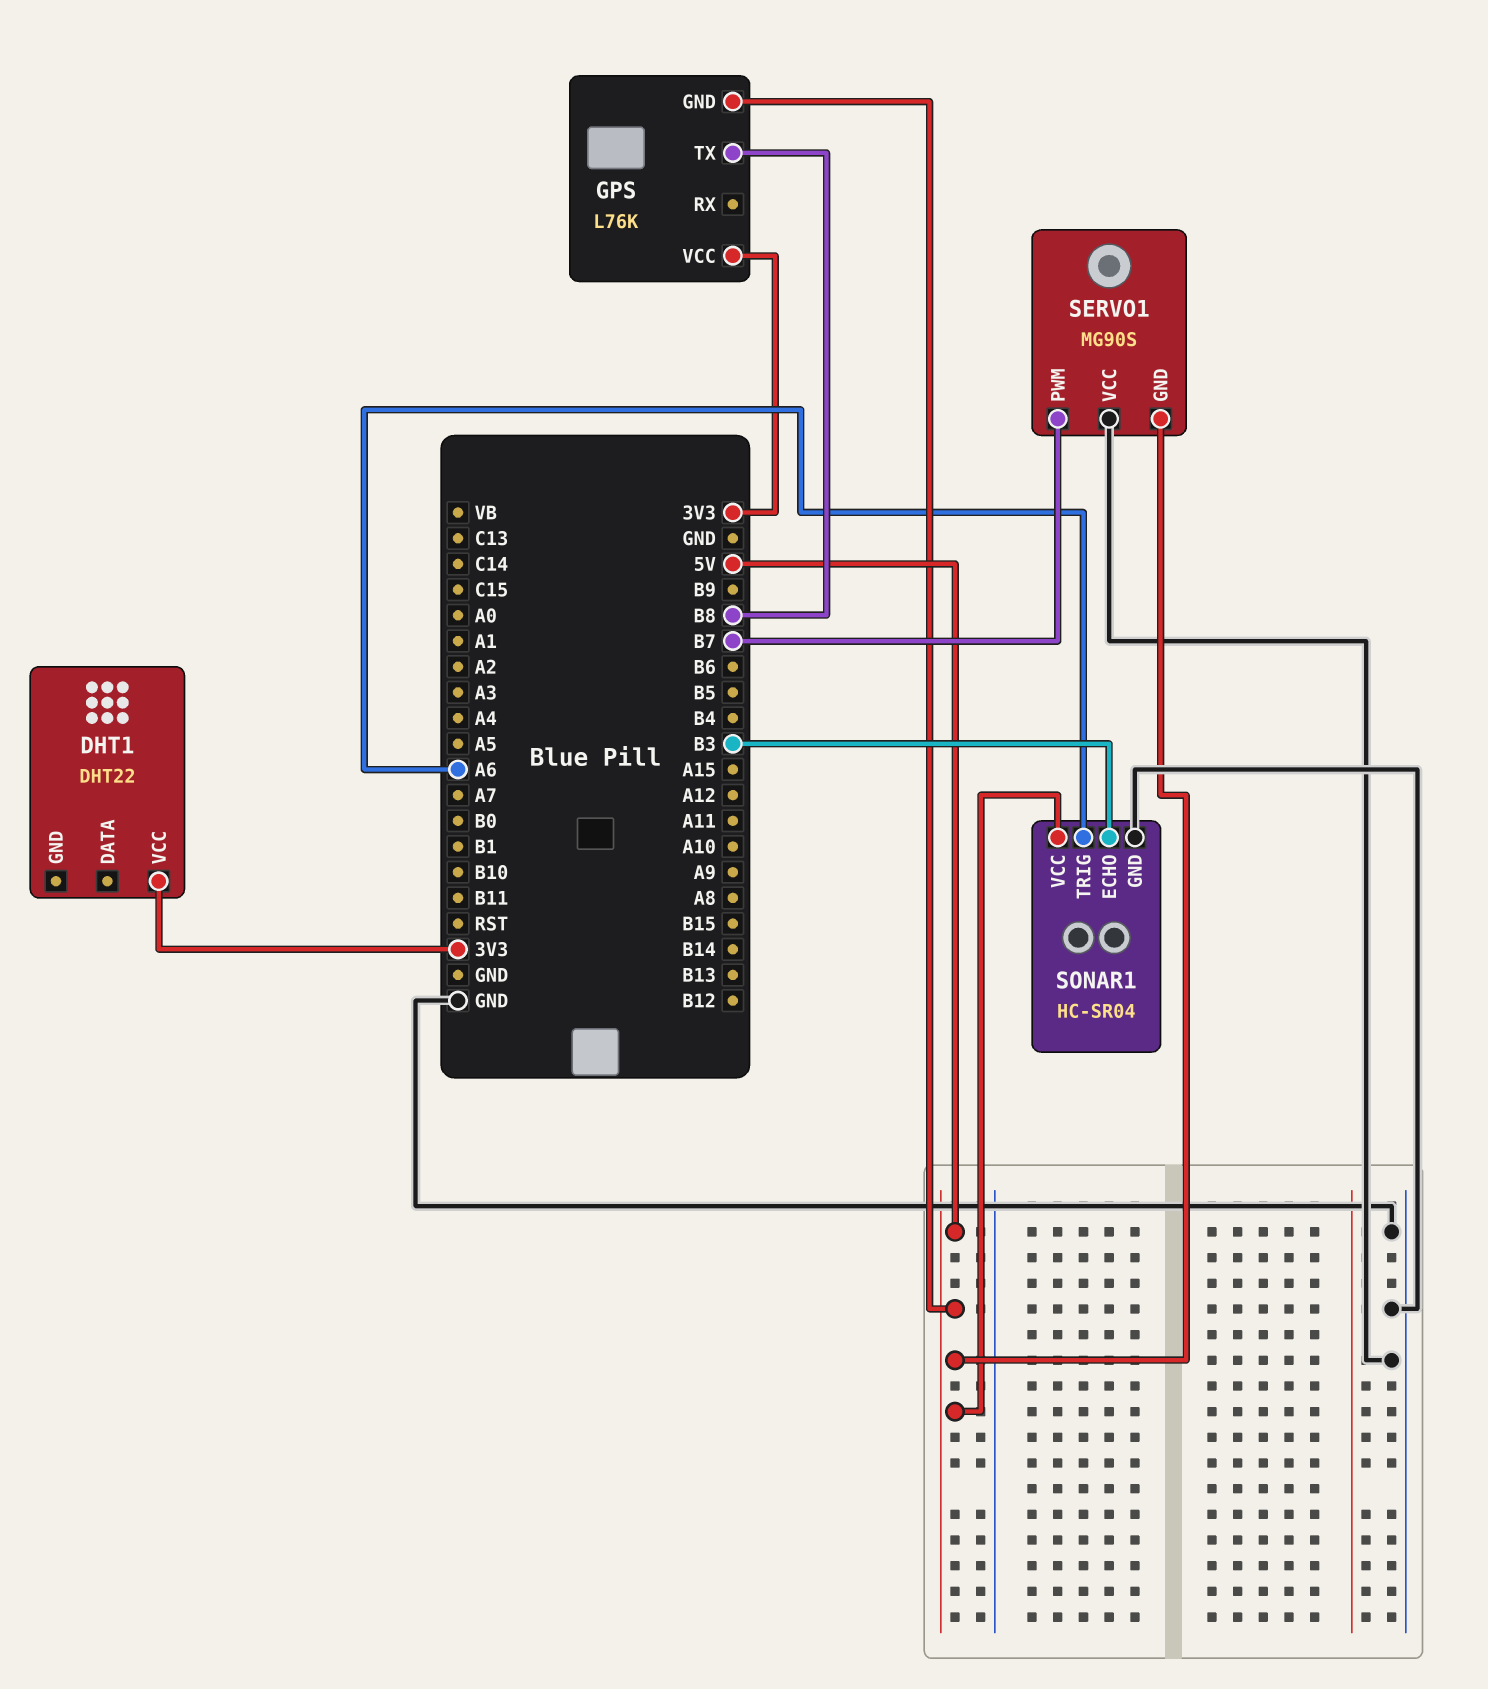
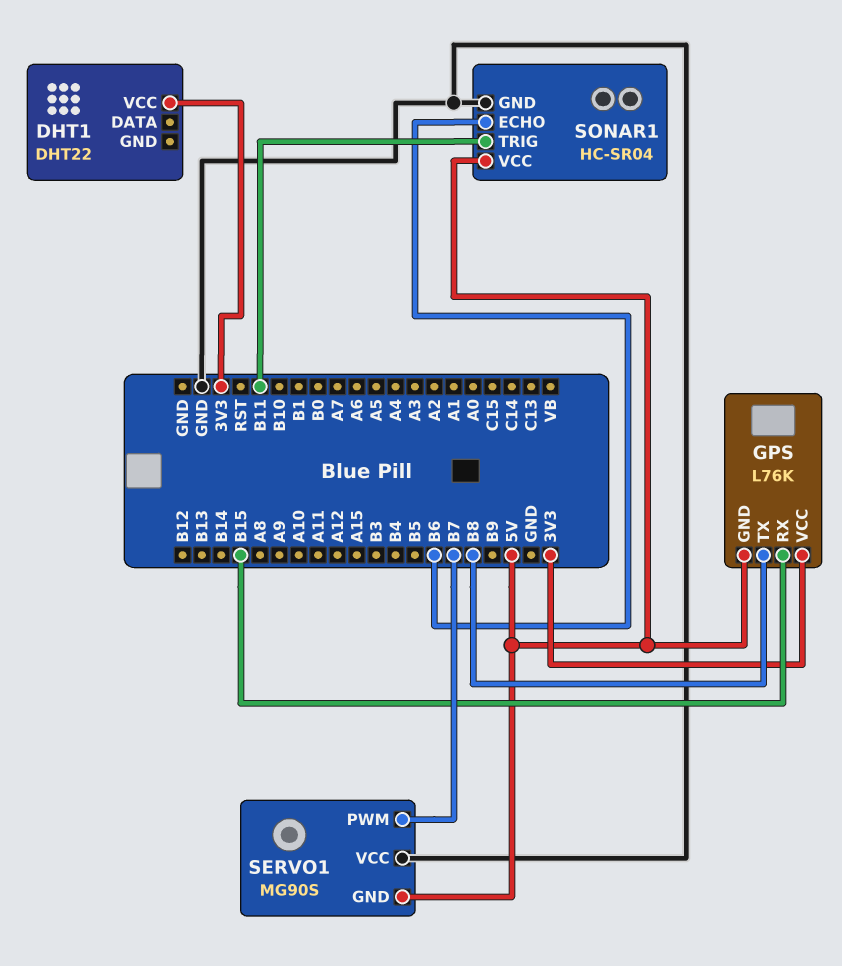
GPS pin RX: none -> B15
SONAR1 pin ECHO: B3 -> B6
SONAR1 pin TRIG: A6 -> B11

